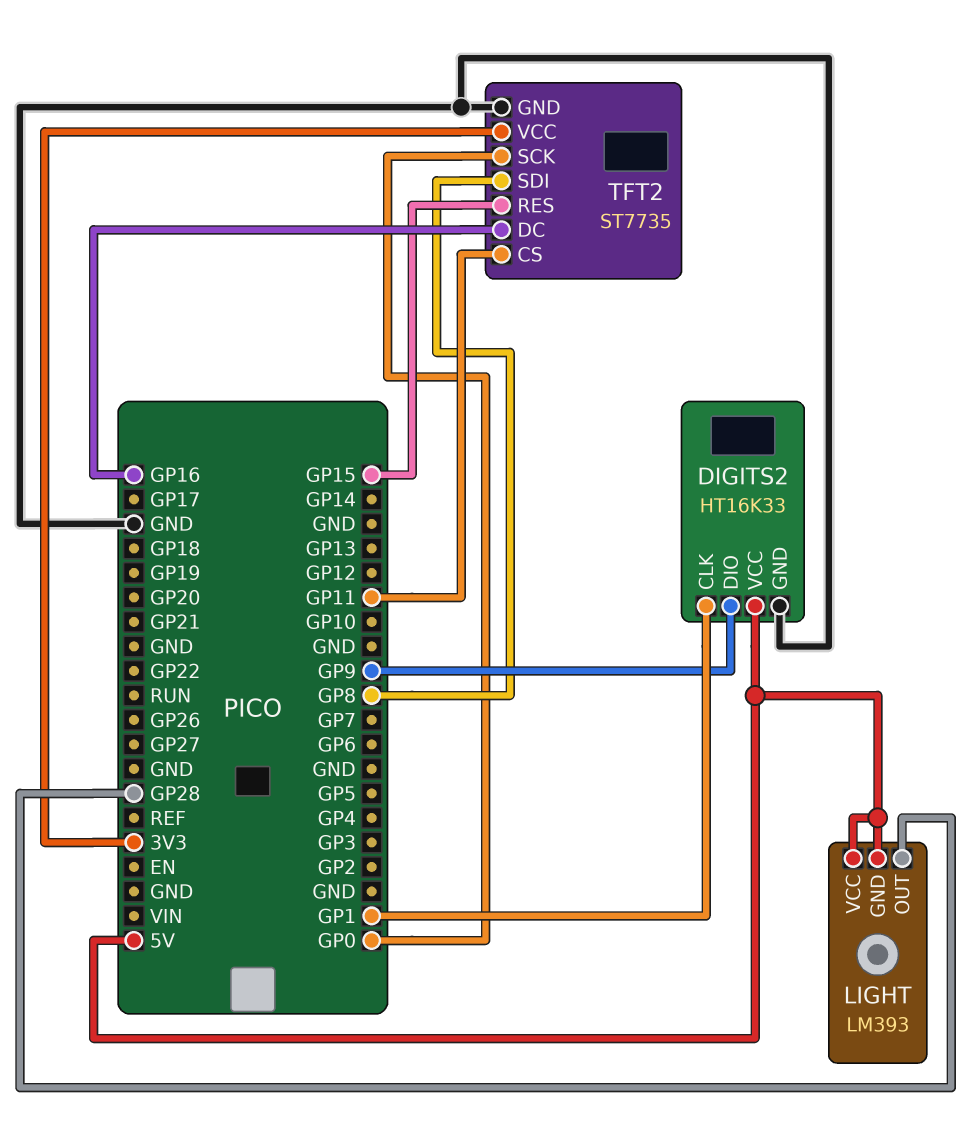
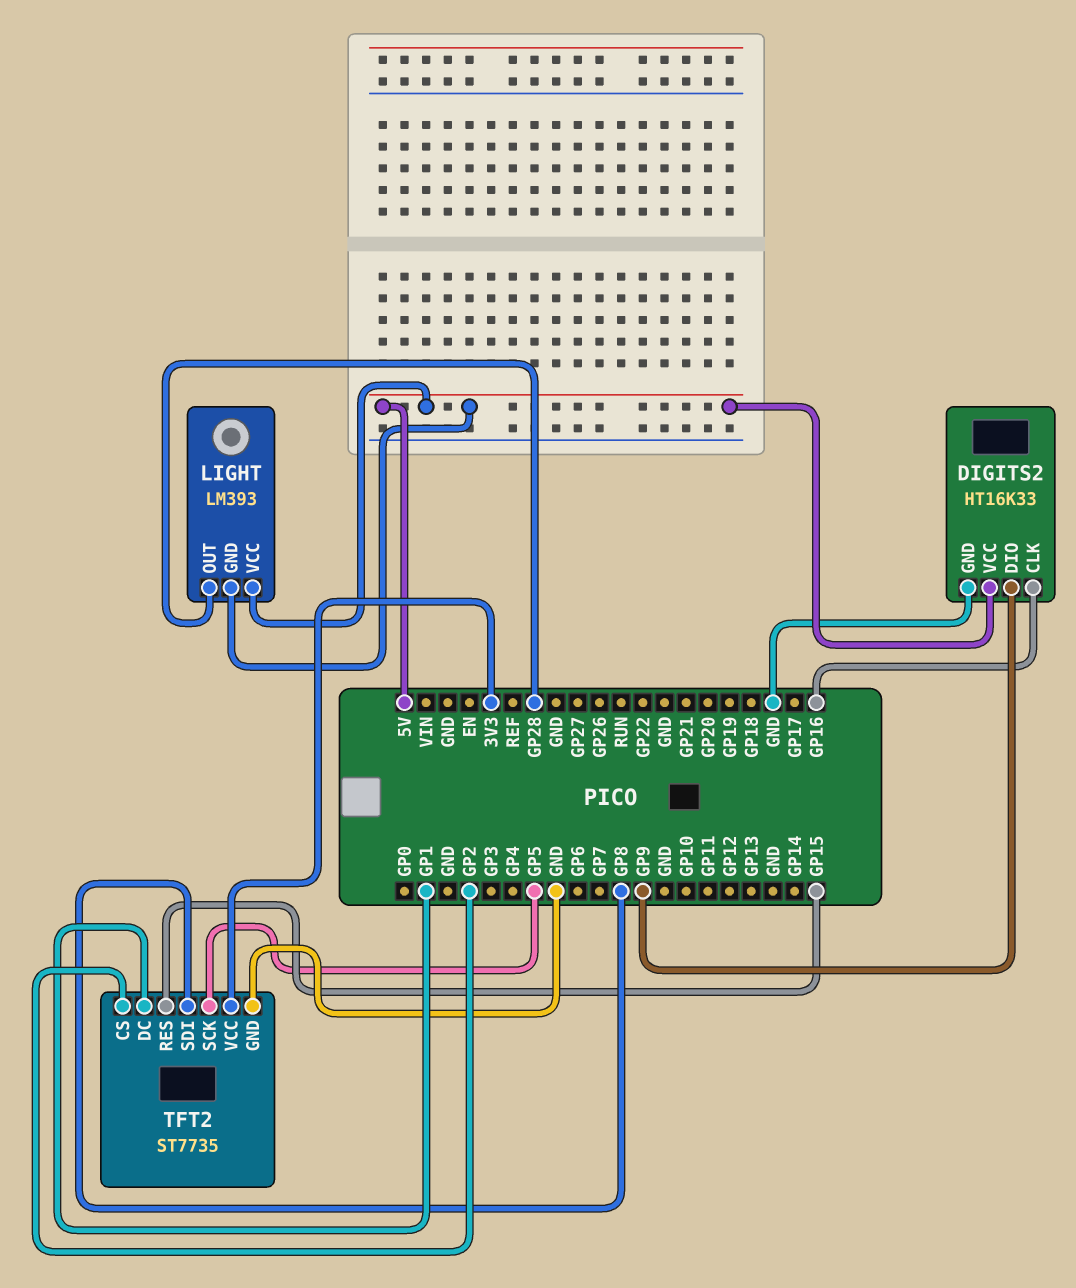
DIGITS2 pin CLK: GP1 -> GP16
TFT2 pin CS: GP11 -> GP2
TFT2 pin DC: GP16 -> GP1
TFT2 pin SCK: GP0 -> GP5

